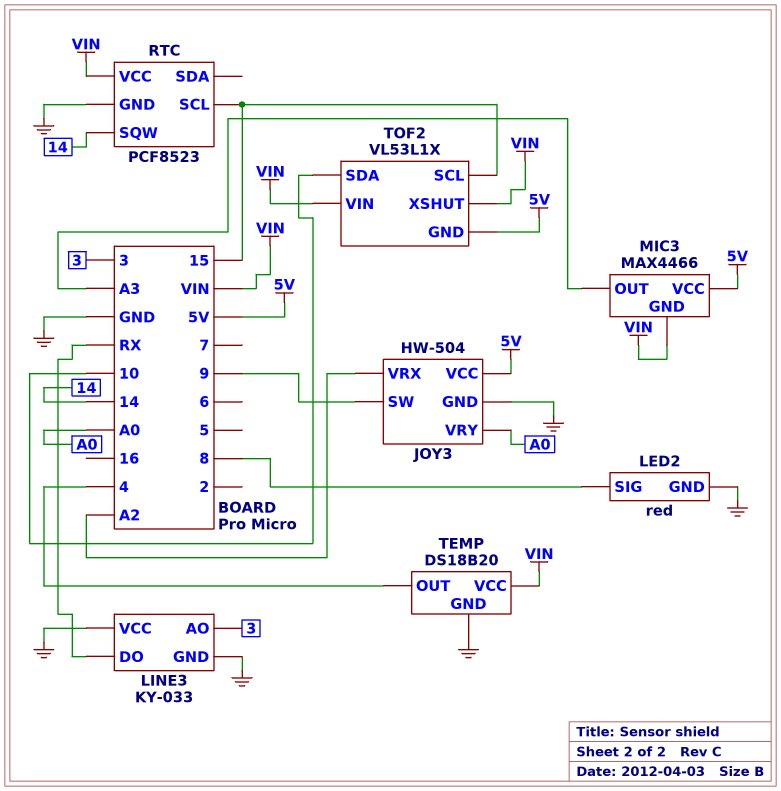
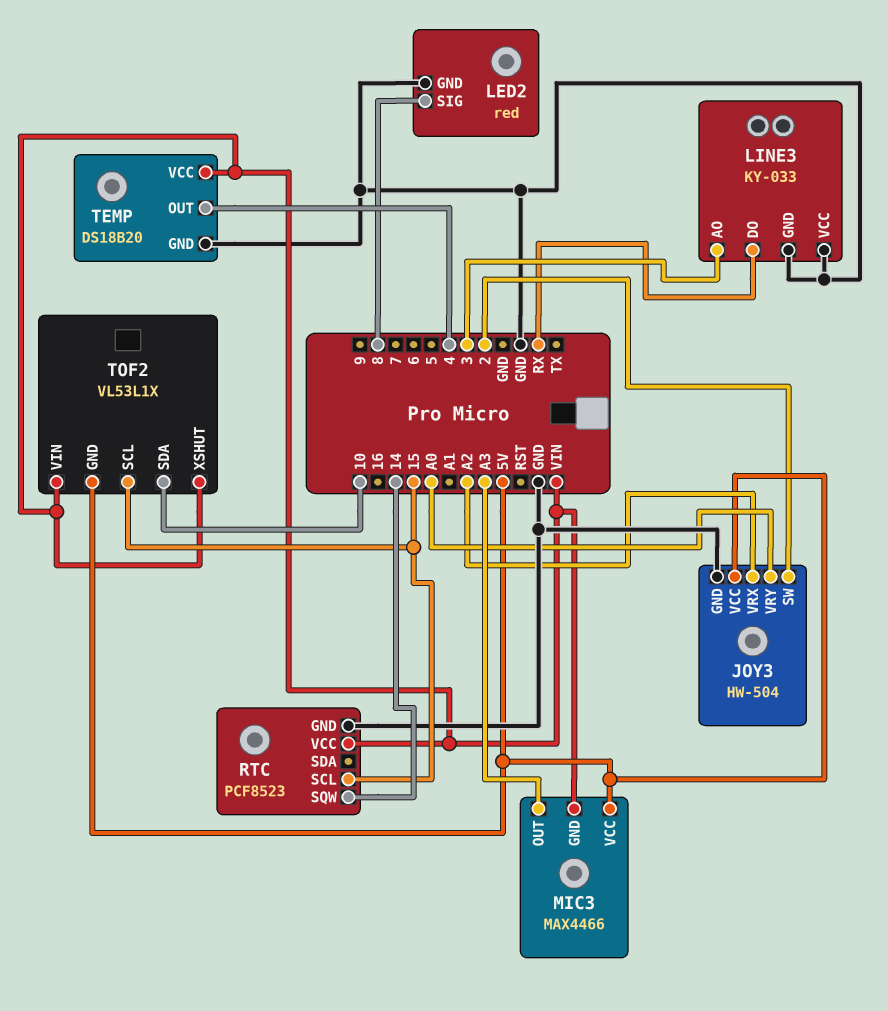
JOY3 pin SW: 9 -> 2

